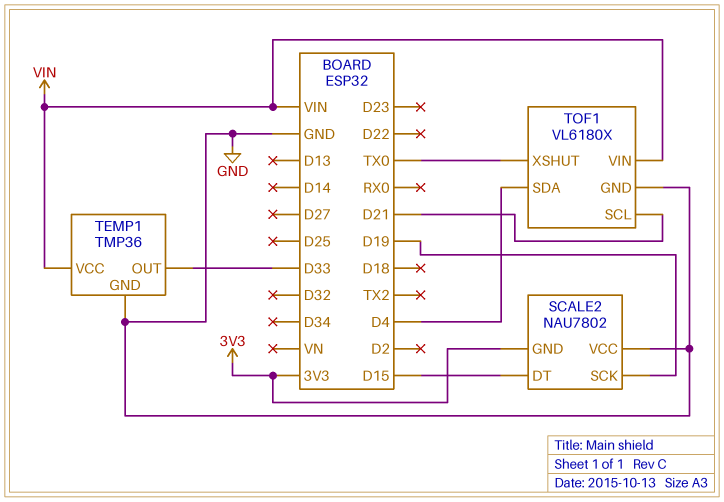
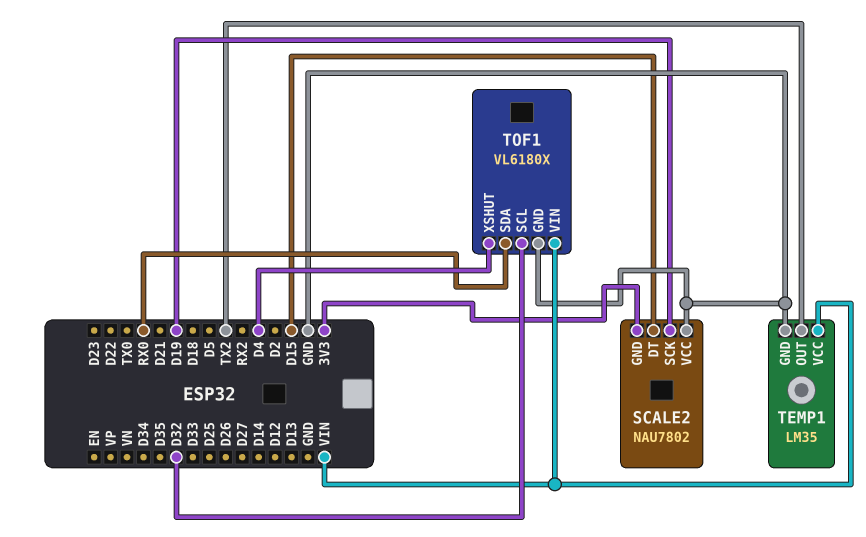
TEMP1: TMP36 -> LM35
TEMP1 pin OUT: D33 -> TX2
TOF1 pin SCL: D21 -> D32
TOF1 pin SDA: D4 -> RX0
TOF1 pin XSHUT: TX0 -> D4

